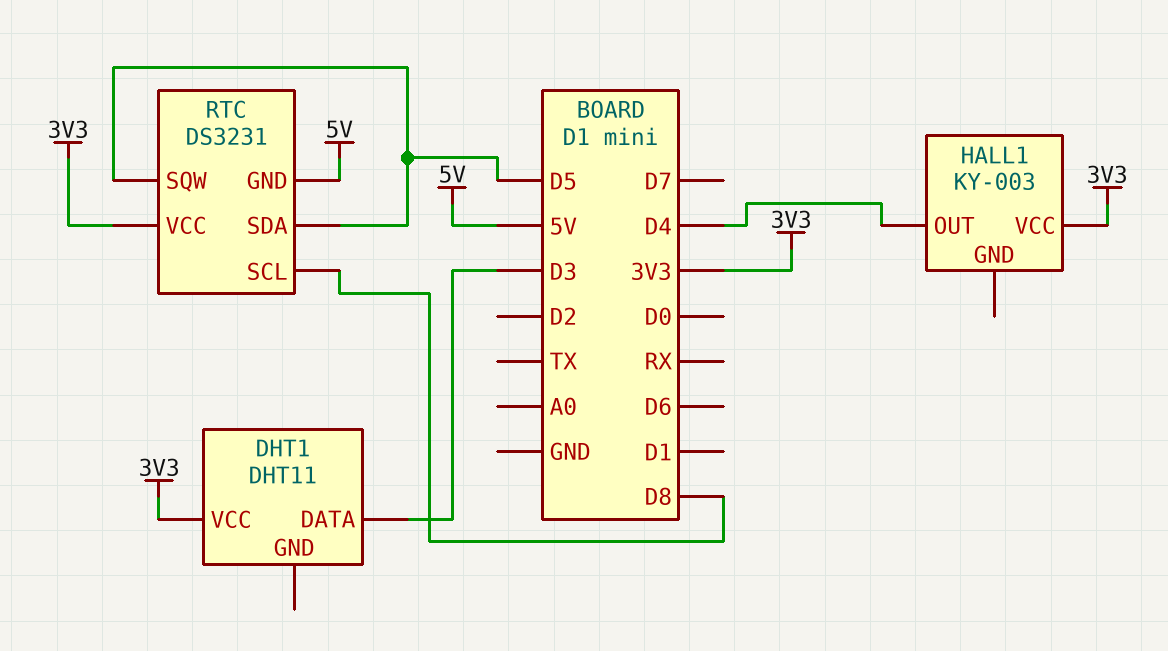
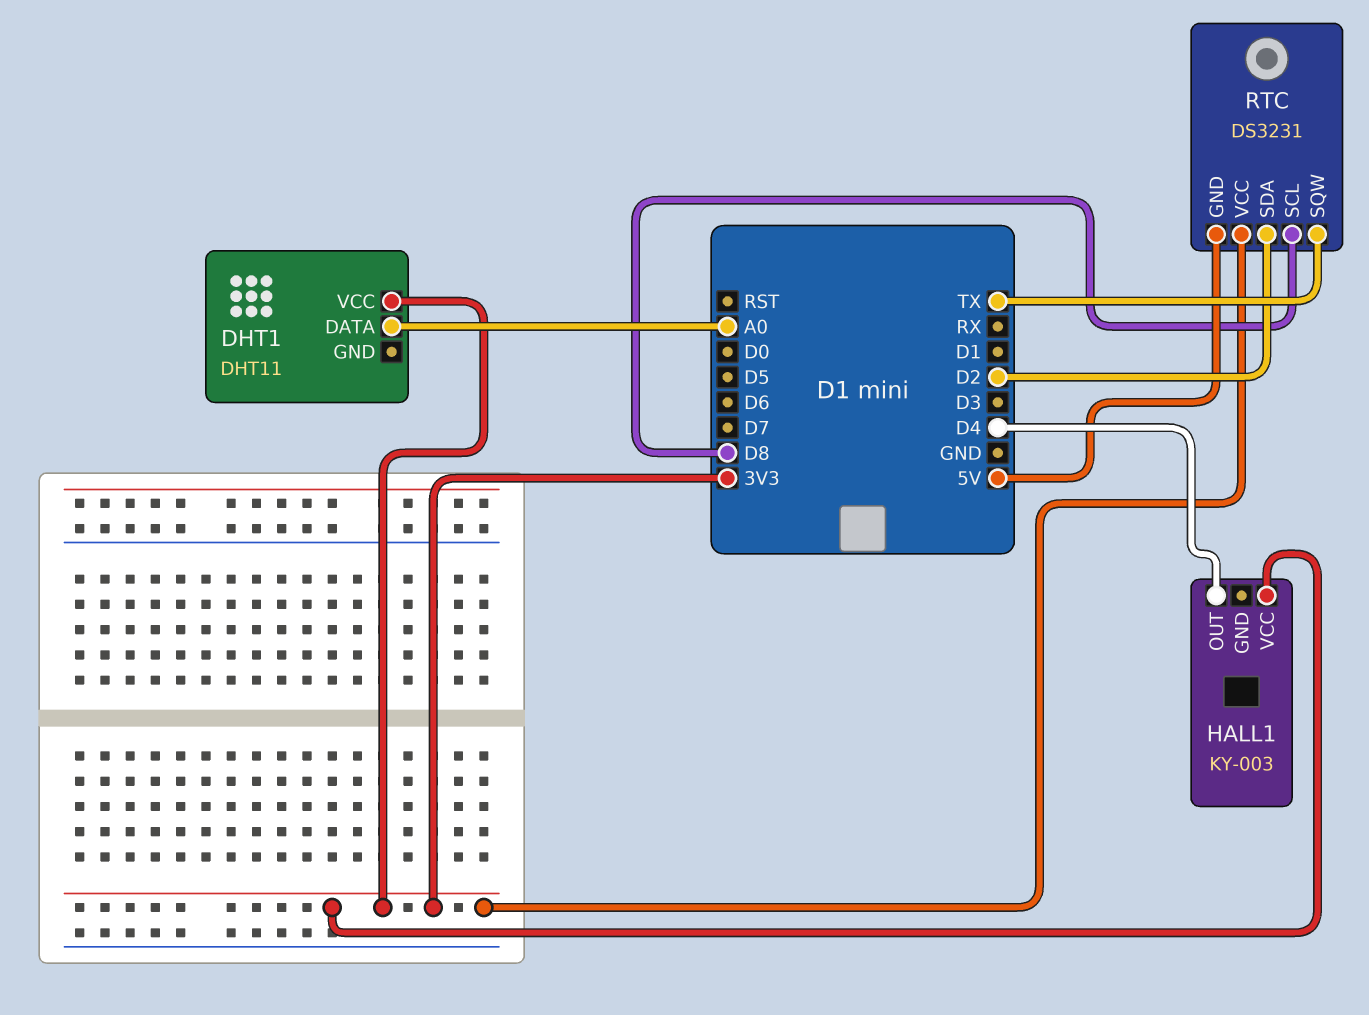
DHT1 pin DATA: D3 -> A0
RTC pin SDA: D5 -> D2
RTC pin SQW: D5 -> TX

